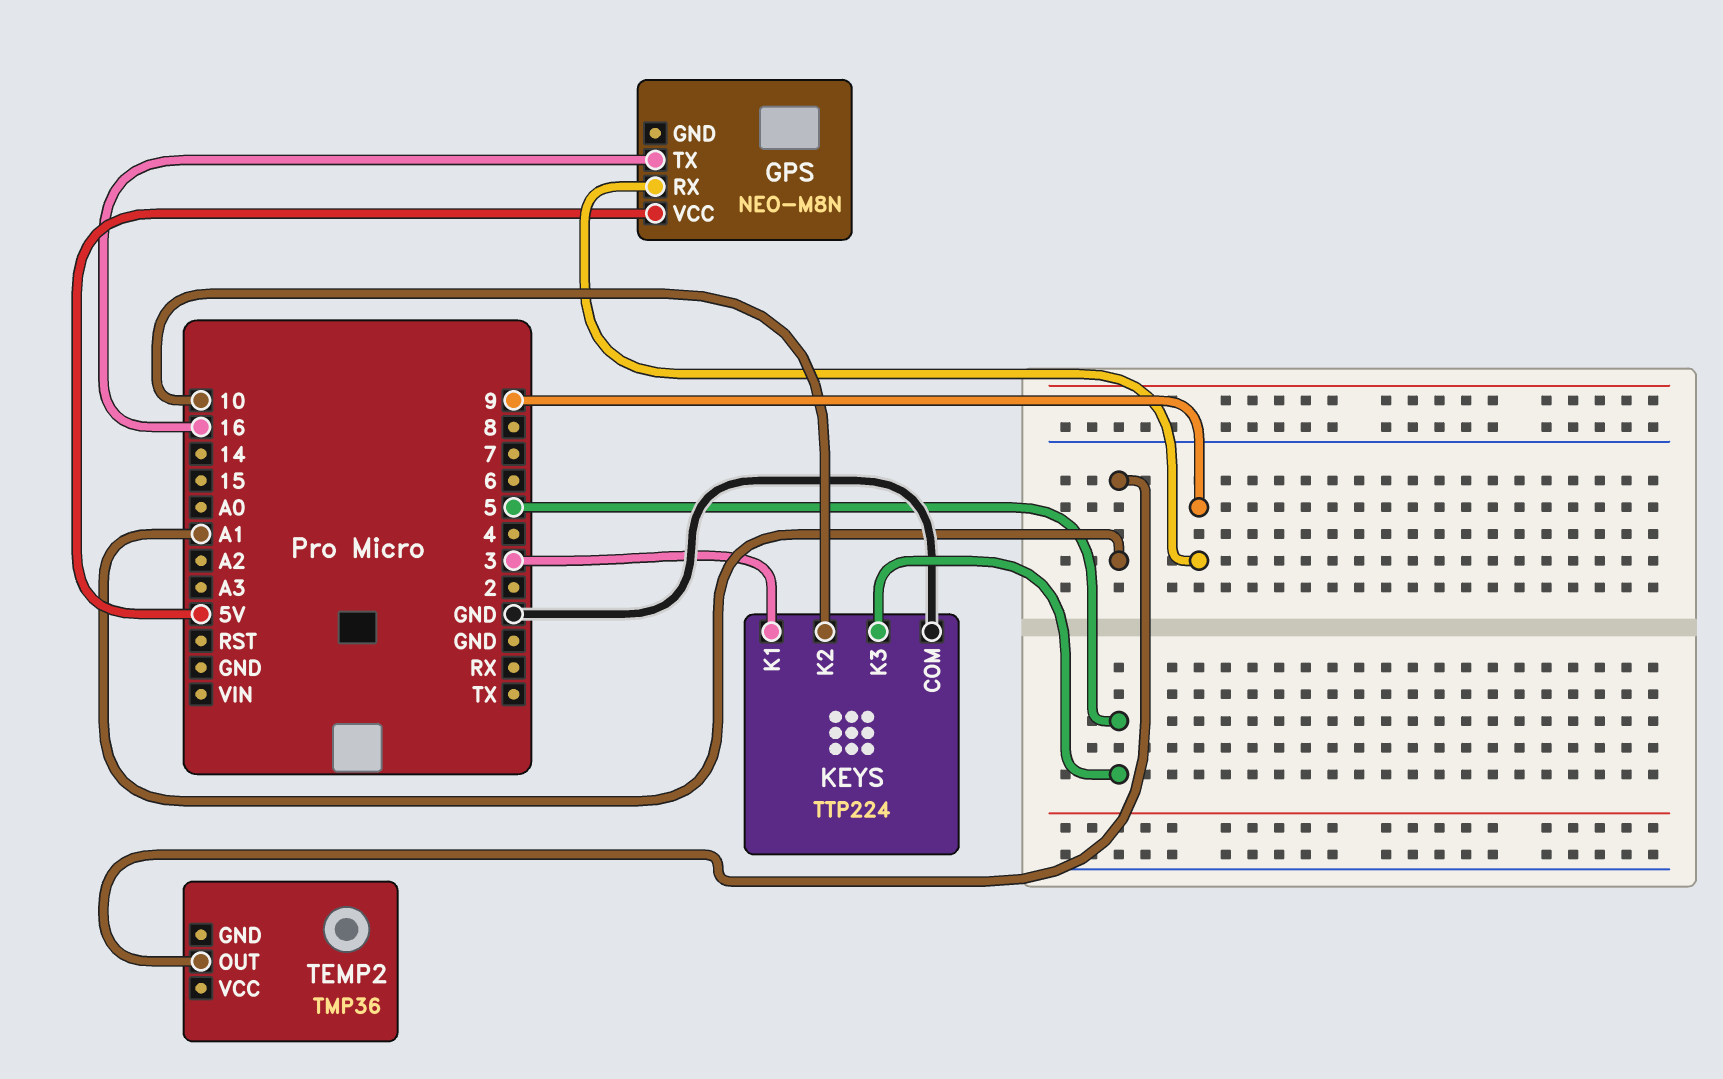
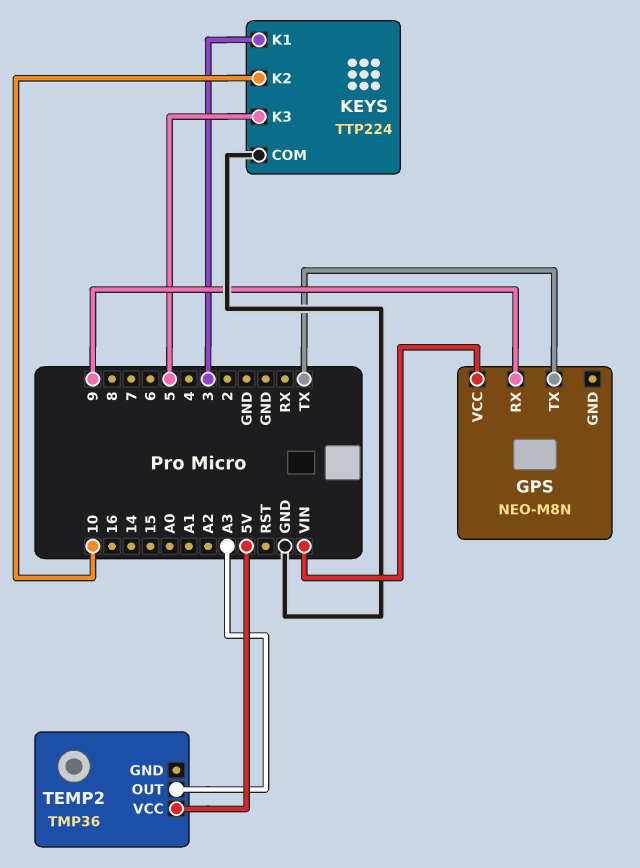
GPS pin TX: 16 -> TX
GPS pin VCC: 5V -> VIN
TEMP2 pin OUT: A1 -> A3
TEMP2 pin VCC: none -> 5V

